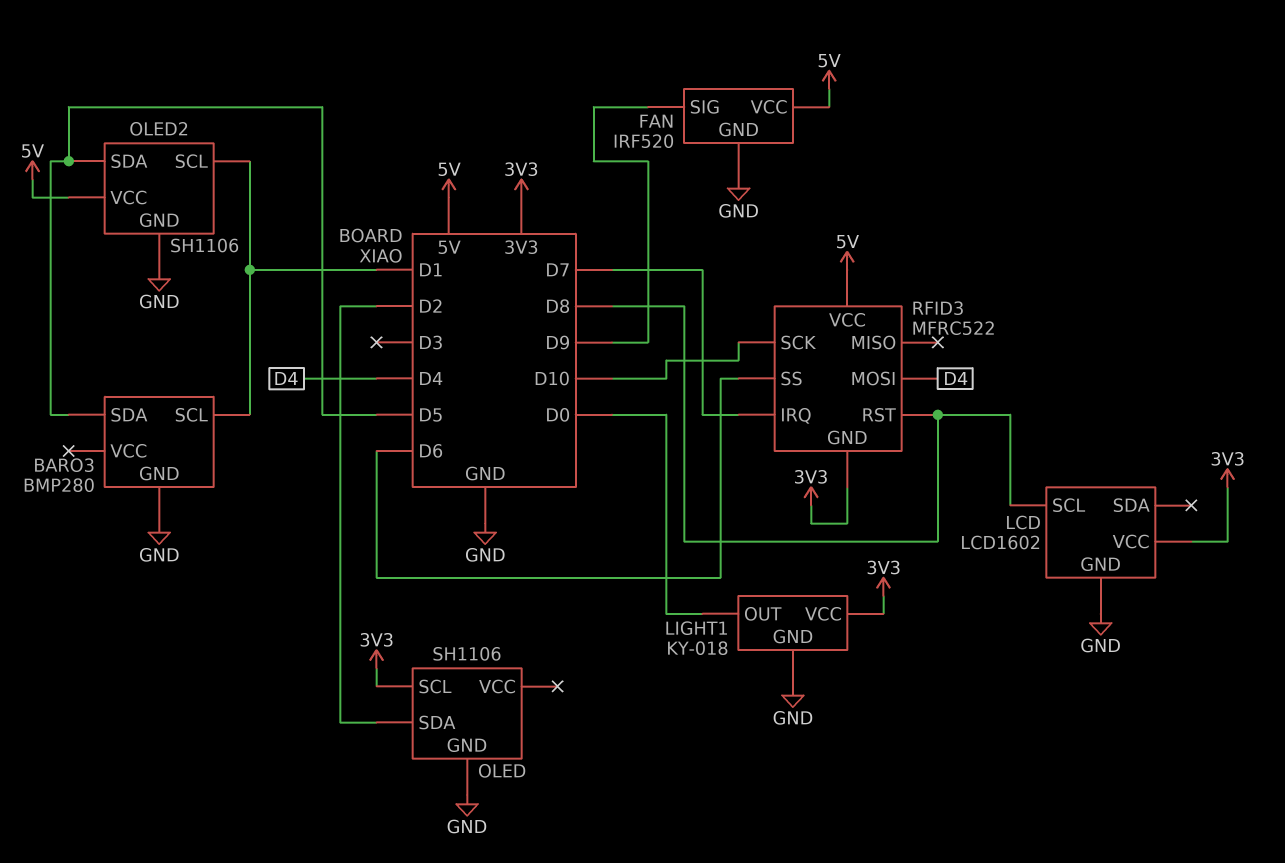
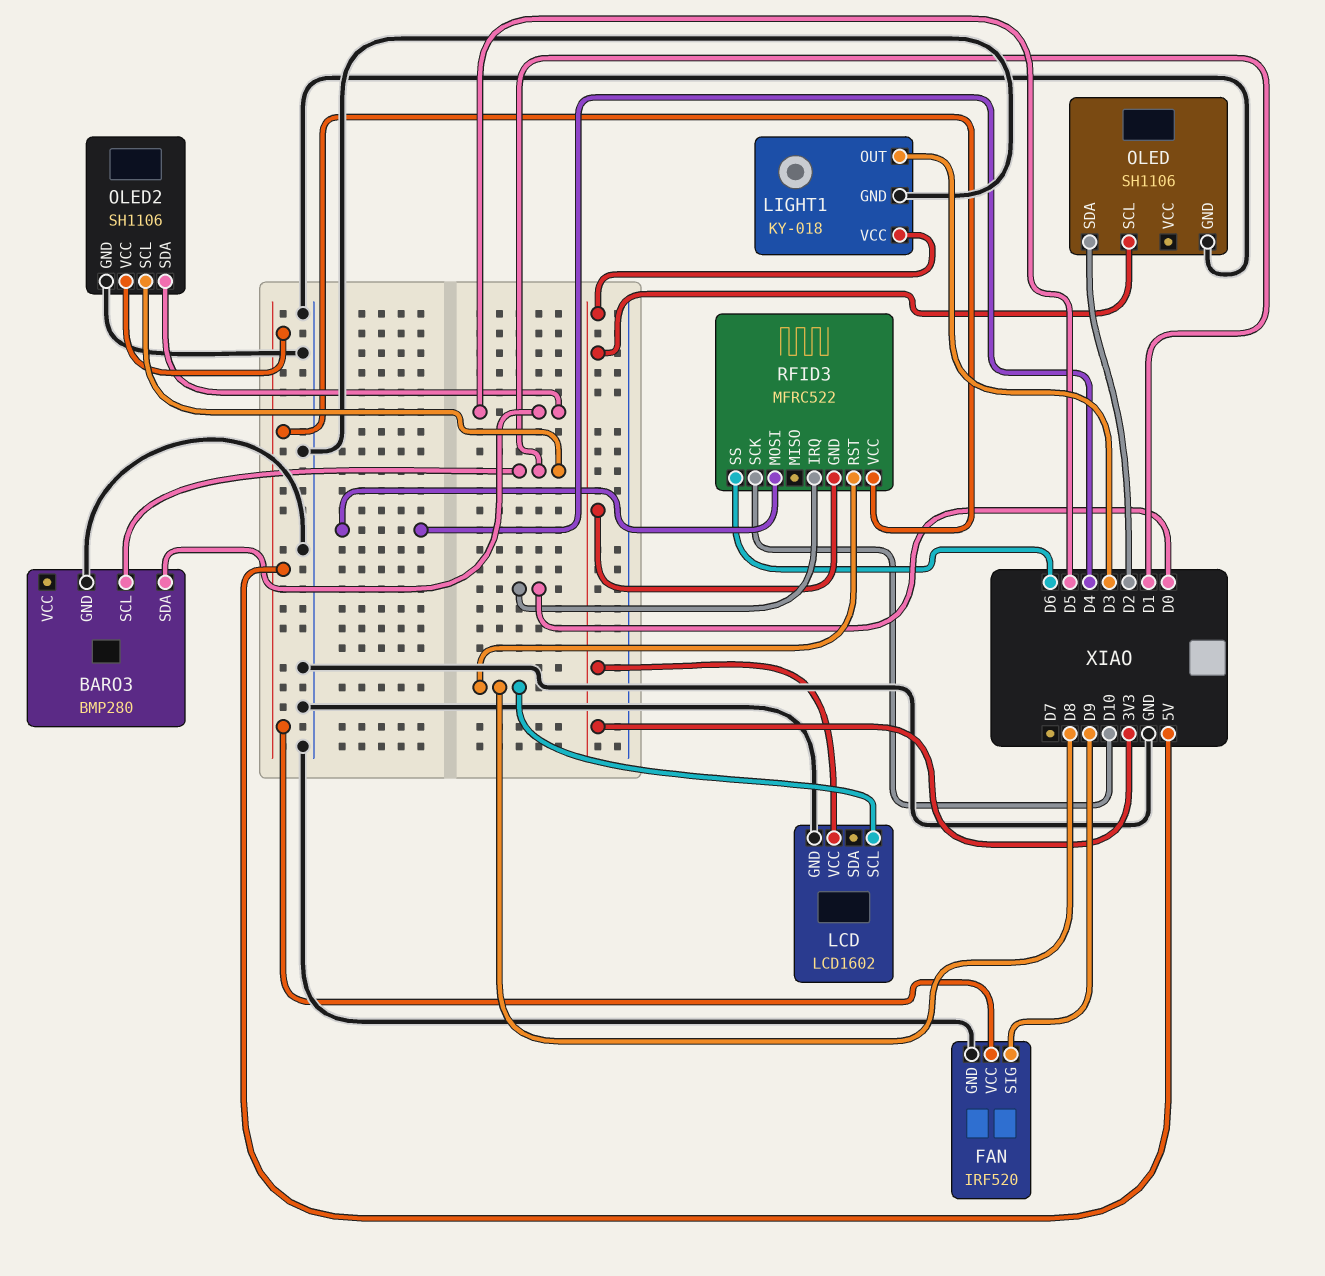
LIGHT1 pin OUT: D0 -> D3
RFID3 pin IRQ: D7 -> D0

